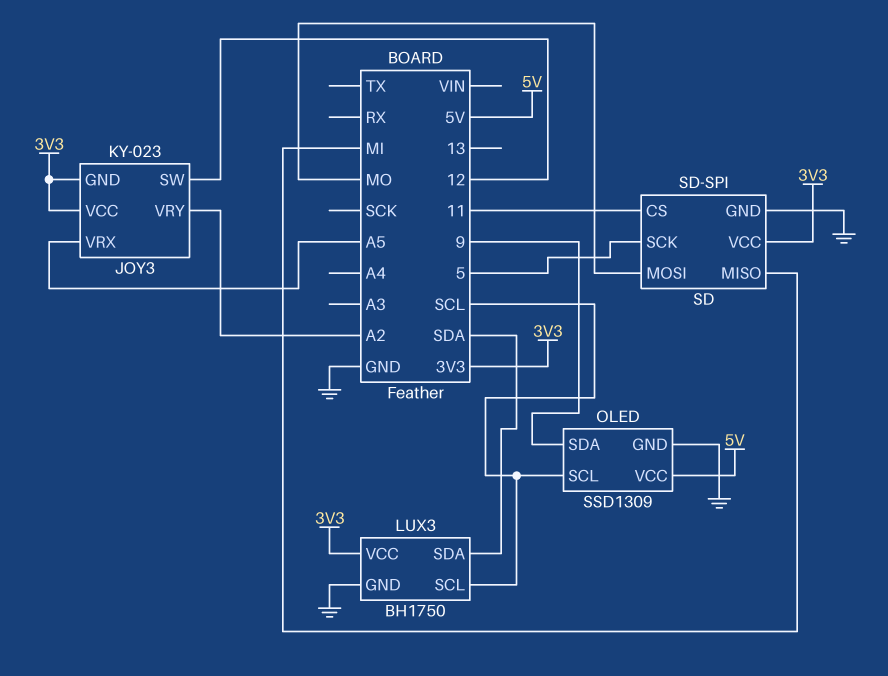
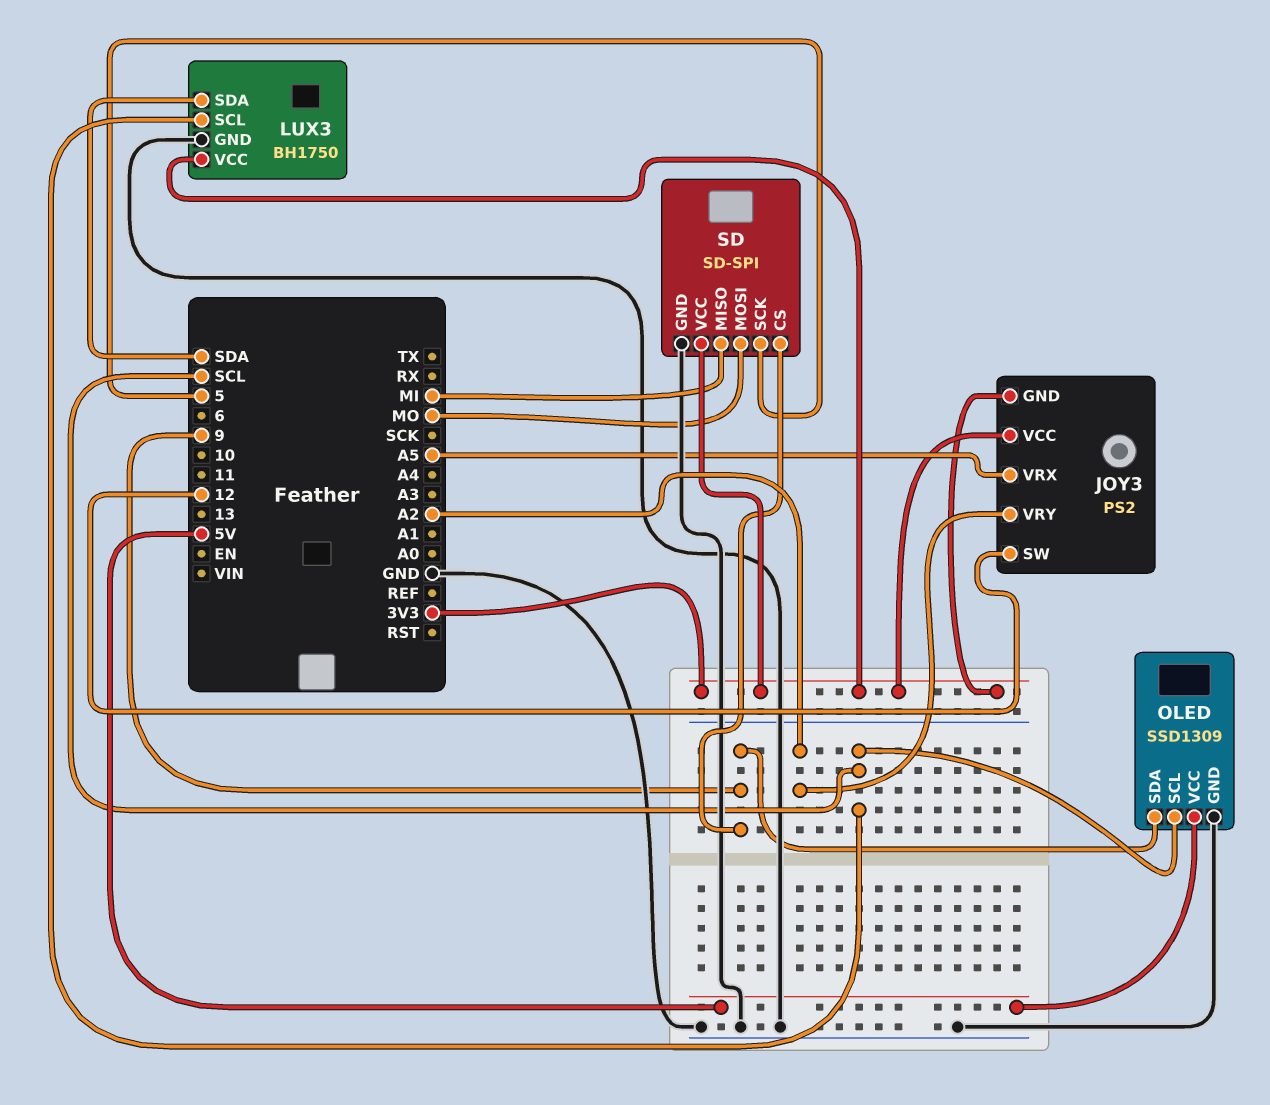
JOY3: KY-023 -> PS2
SD pin CS: 11 -> 9

